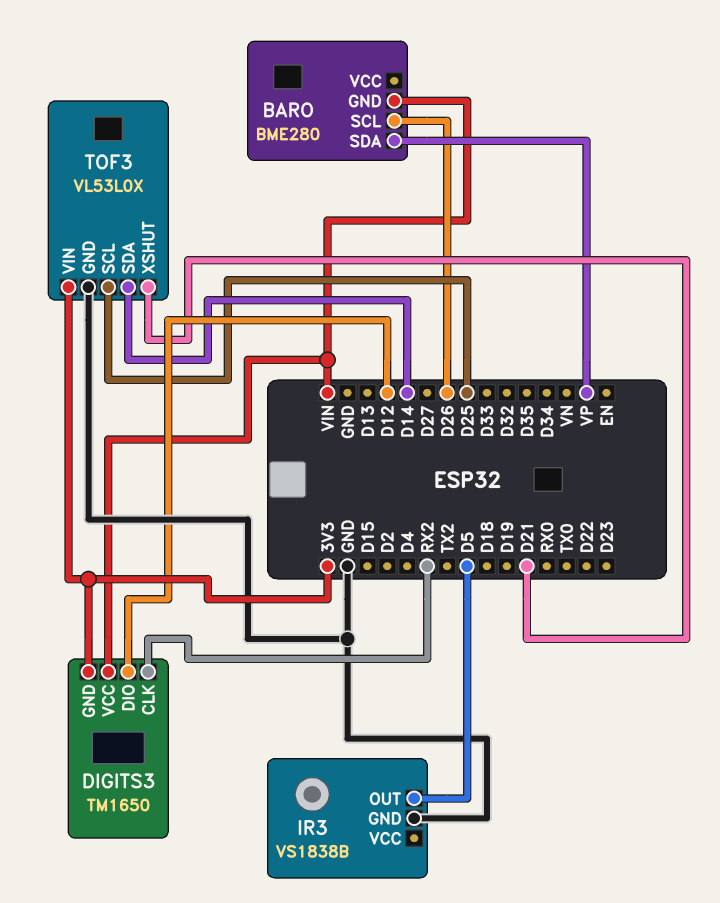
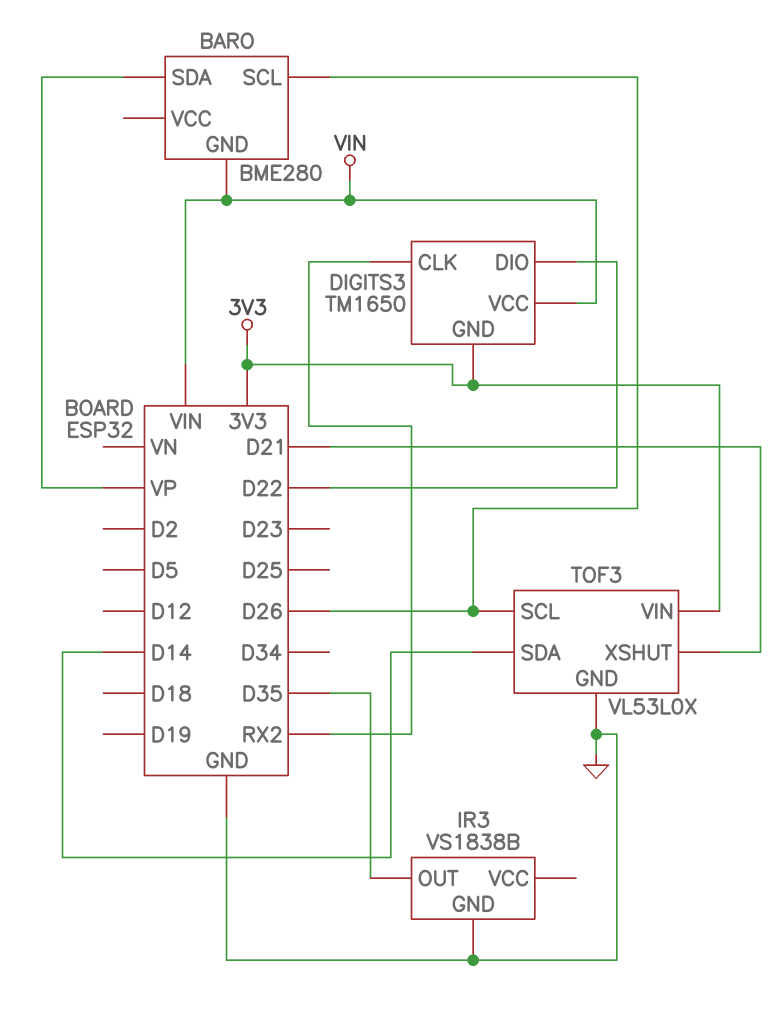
DIGITS3 pin DIO: D12 -> D22
IR3 pin OUT: D5 -> D35
TOF3 pin SCL: D25 -> D26

